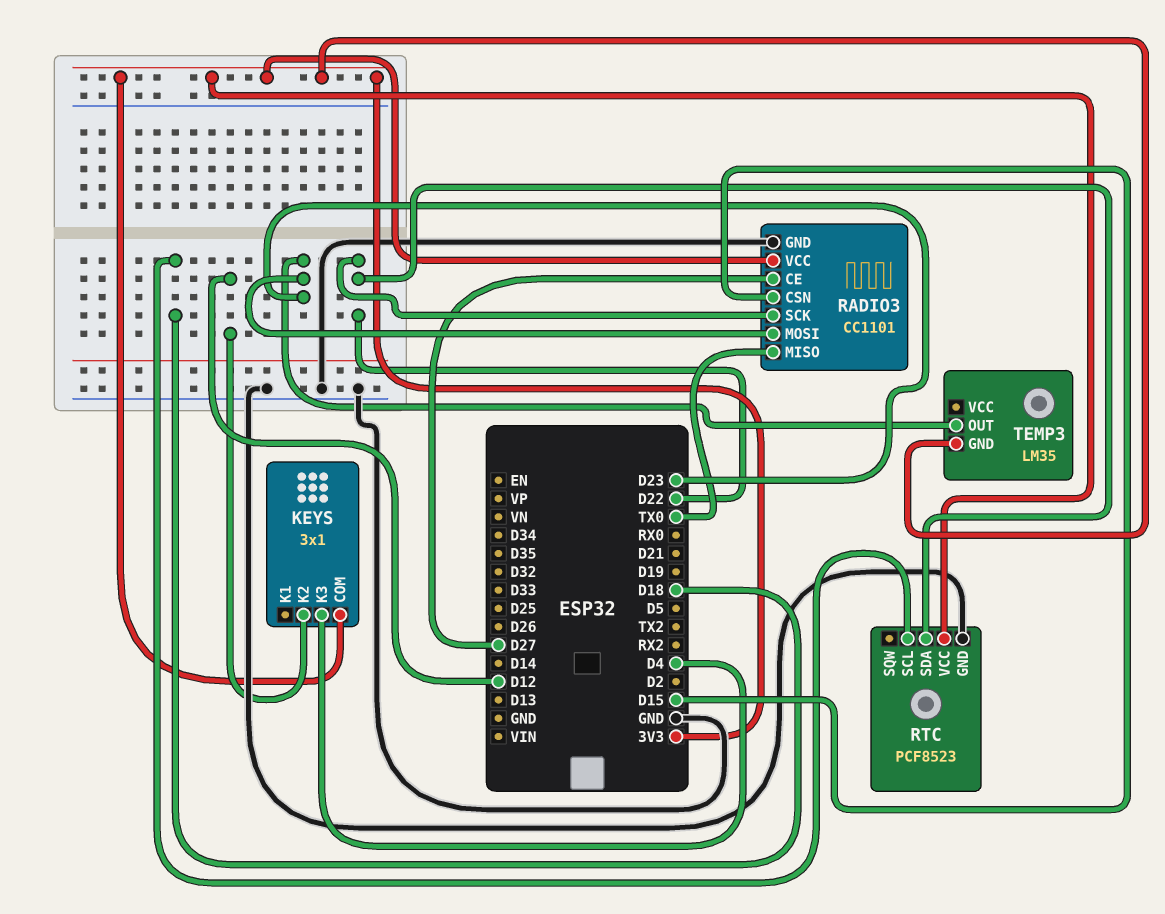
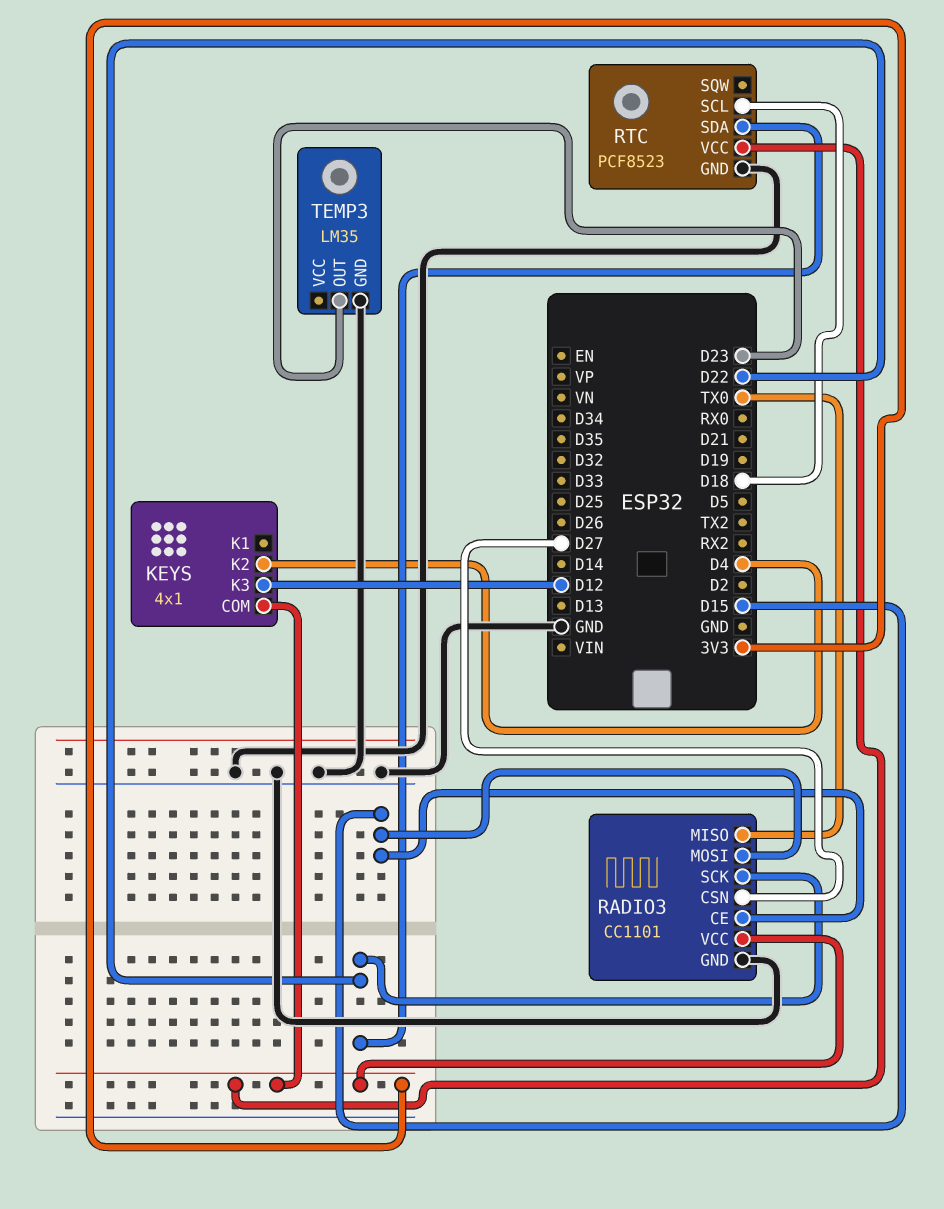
KEYS: 3x1 -> 4x1
KEYS pin K2: D12 -> D4
KEYS pin K3: D4 -> D12
RADIO3 pin CE: D27 -> D15
RADIO3 pin CSN: D15 -> D27
RADIO3 pin MOSI: D23 -> D15
TEMP3 pin GND: 3V3 -> GND

